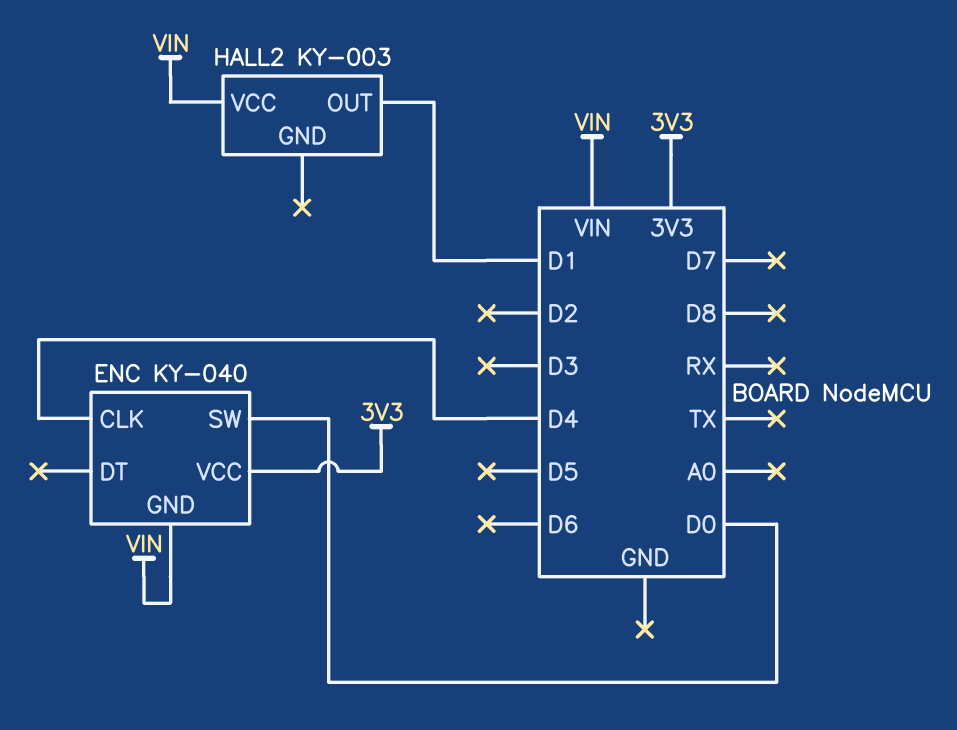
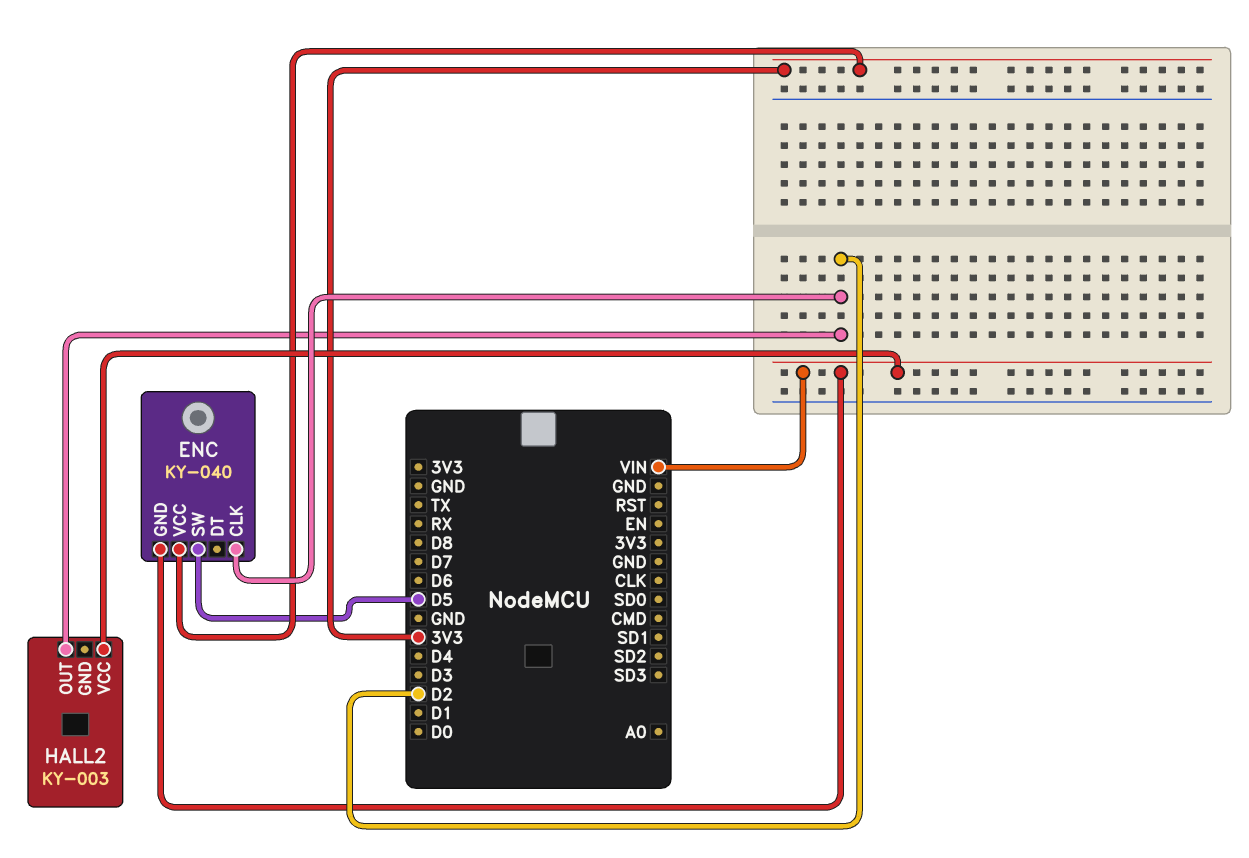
ENC pin CLK: D4 -> D2
ENC pin SW: D0 -> D5
HALL2 pin OUT: D1 -> D2

